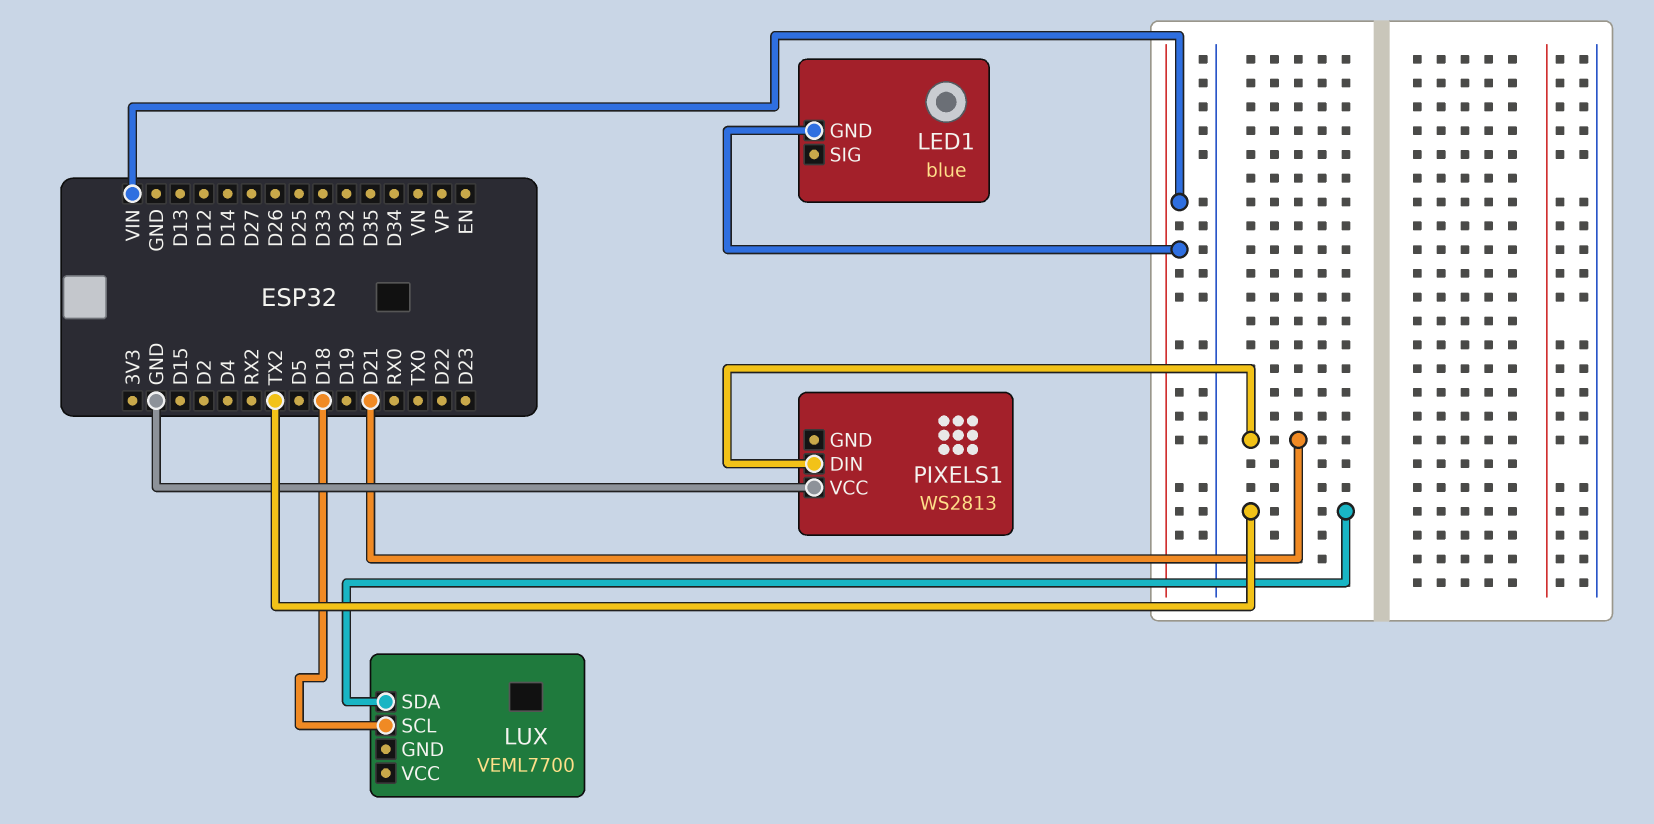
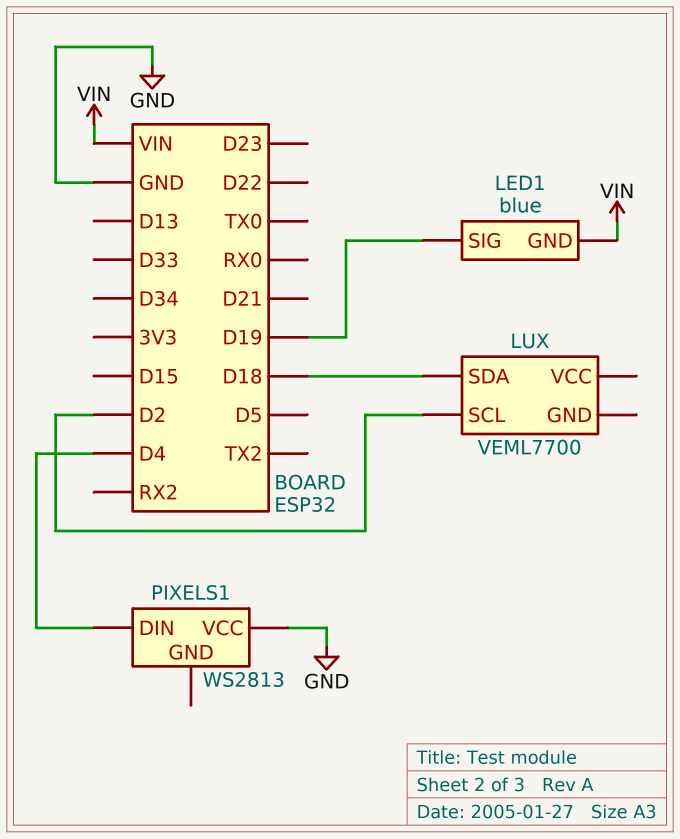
LED1 pin SIG: none -> D19
LUX pin SCL: D18 -> D2
LUX pin SDA: TX2 -> D18
PIXELS1 pin DIN: D21 -> D4

